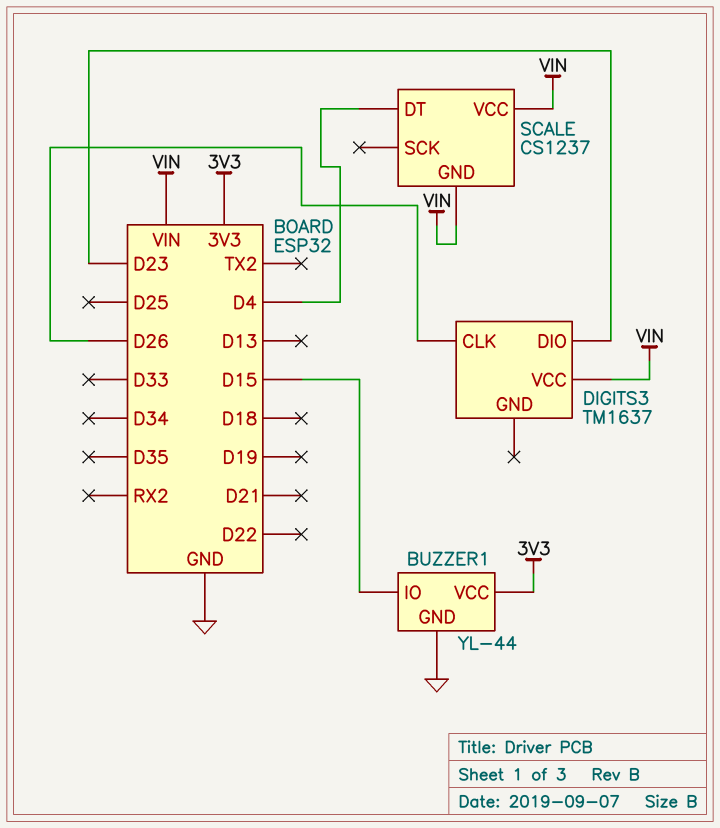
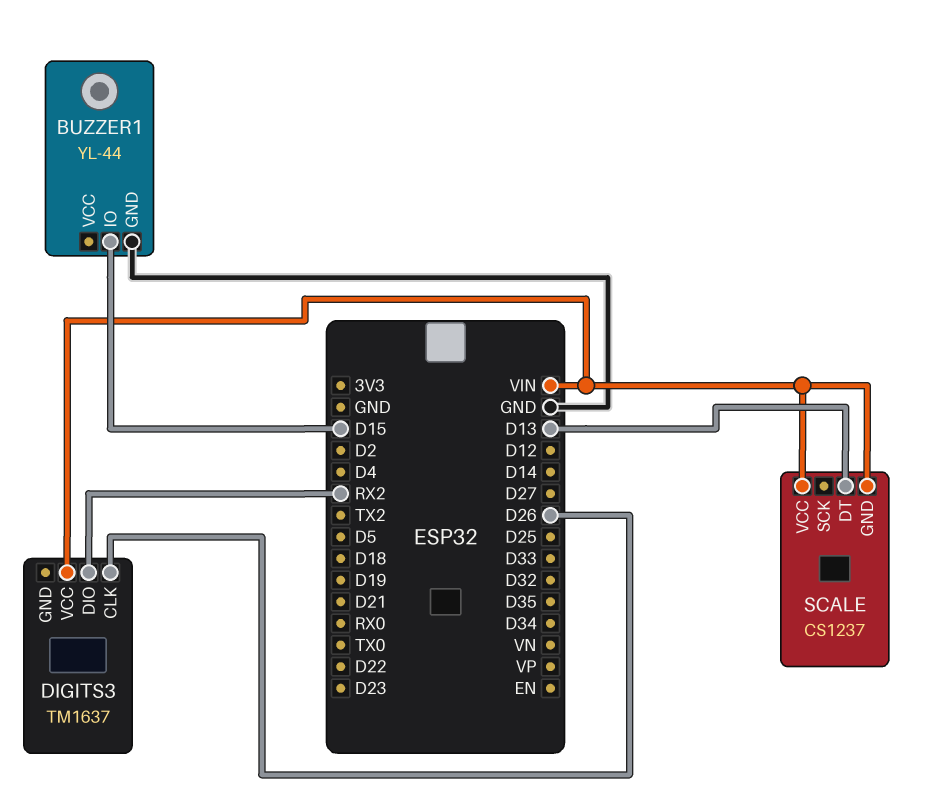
BUZZER1 pin VCC: 3V3 -> none
DIGITS3 pin DIO: D23 -> RX2
SCALE pin DT: D4 -> D13

